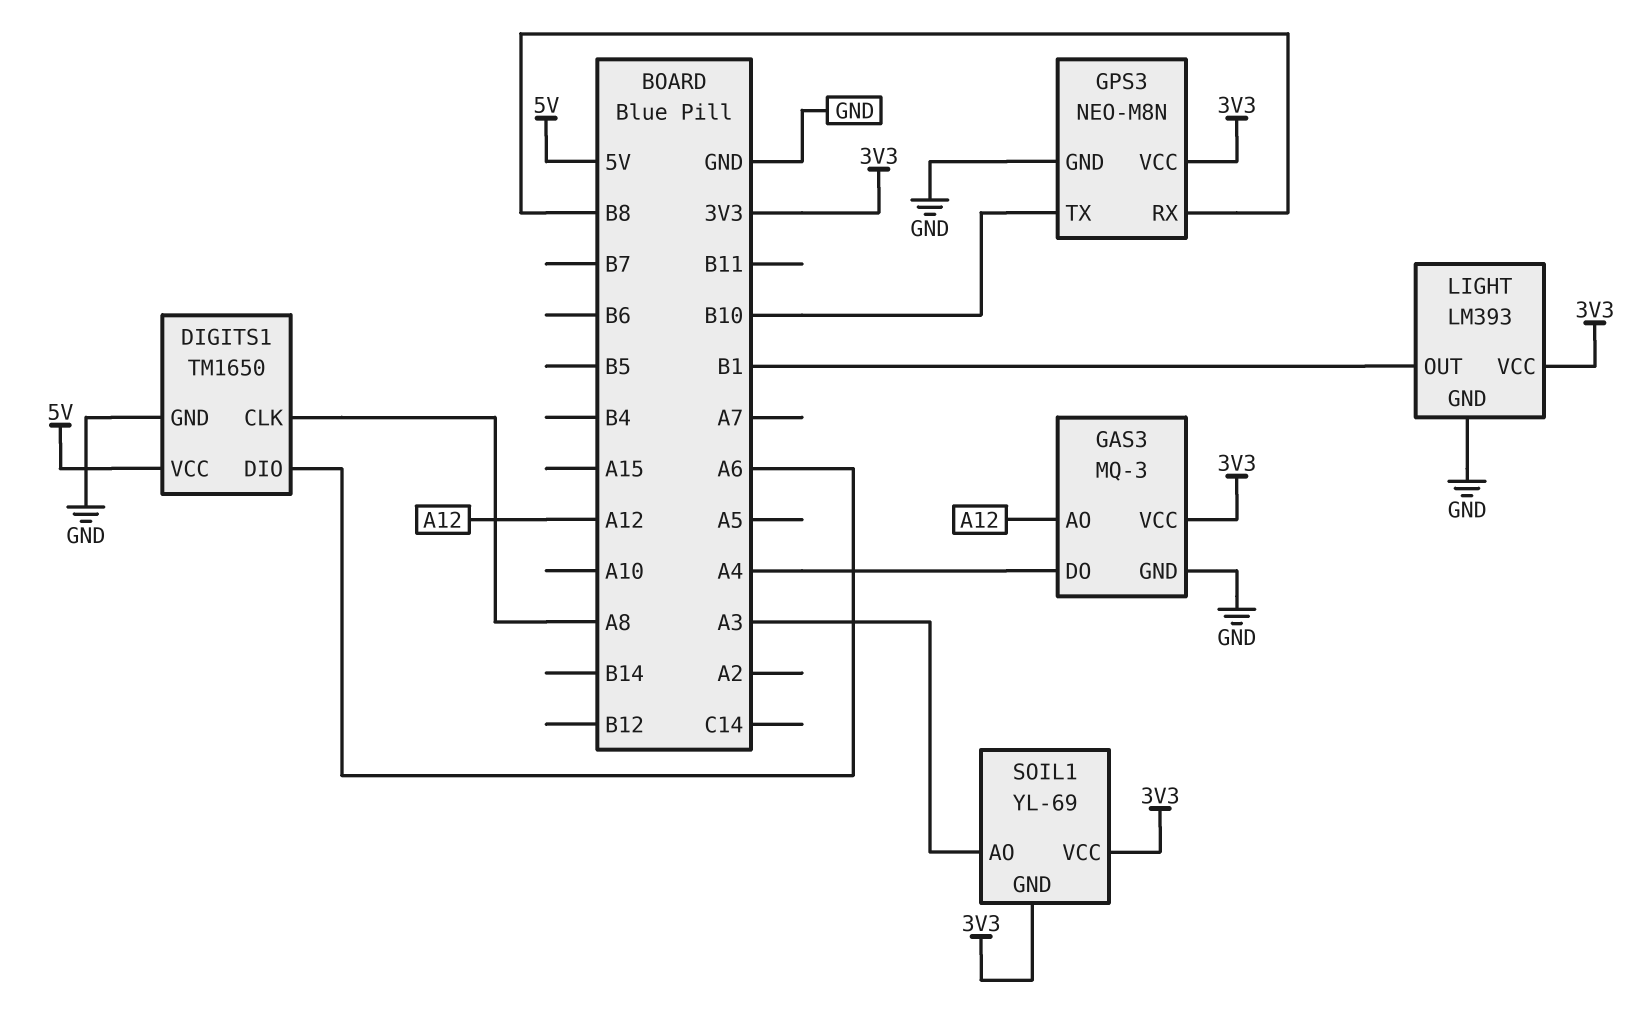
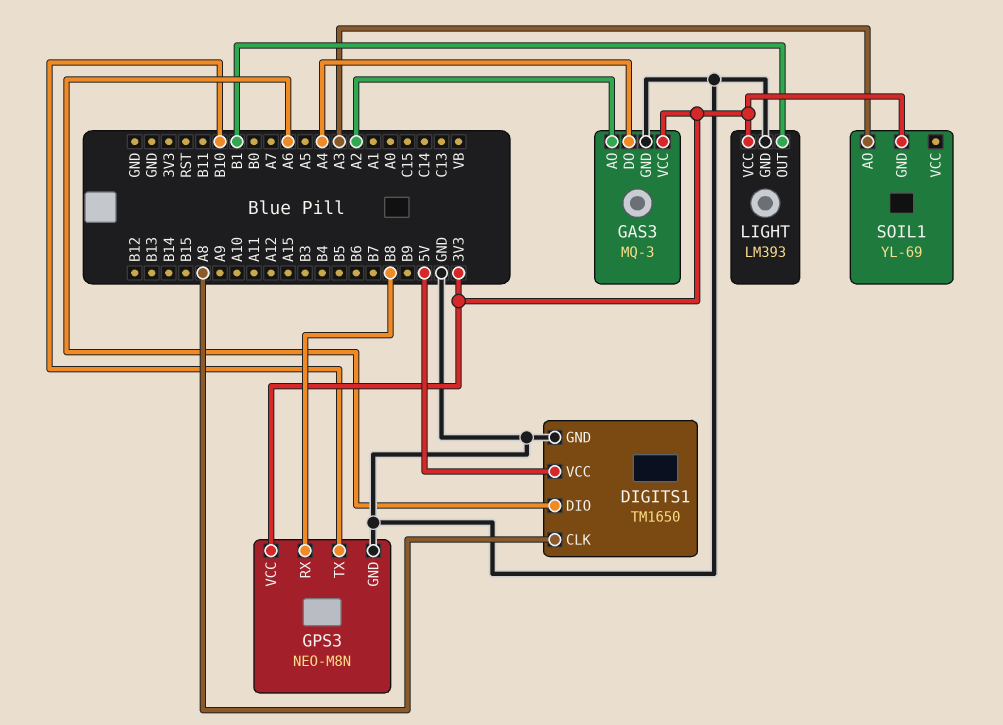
GAS3 pin AO: A12 -> A2
SOIL1 pin VCC: 3V3 -> none

